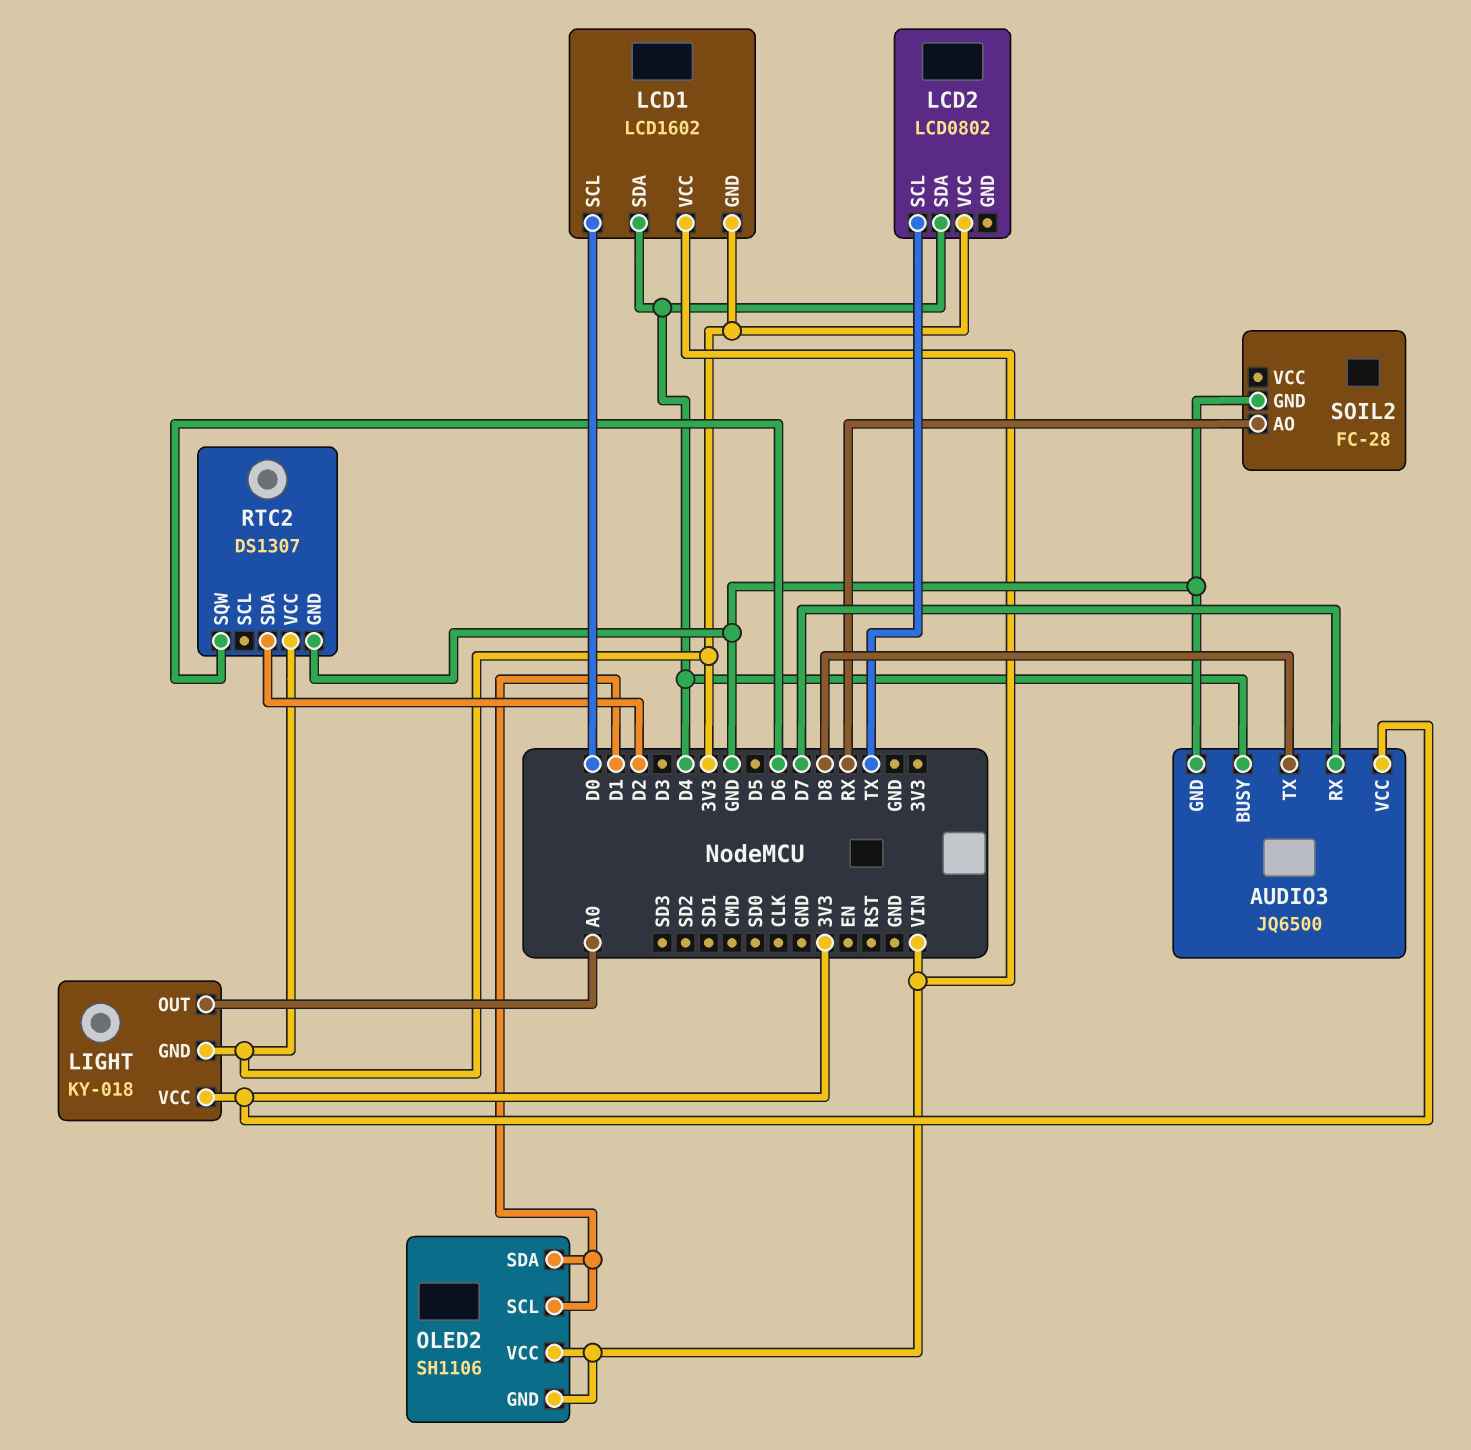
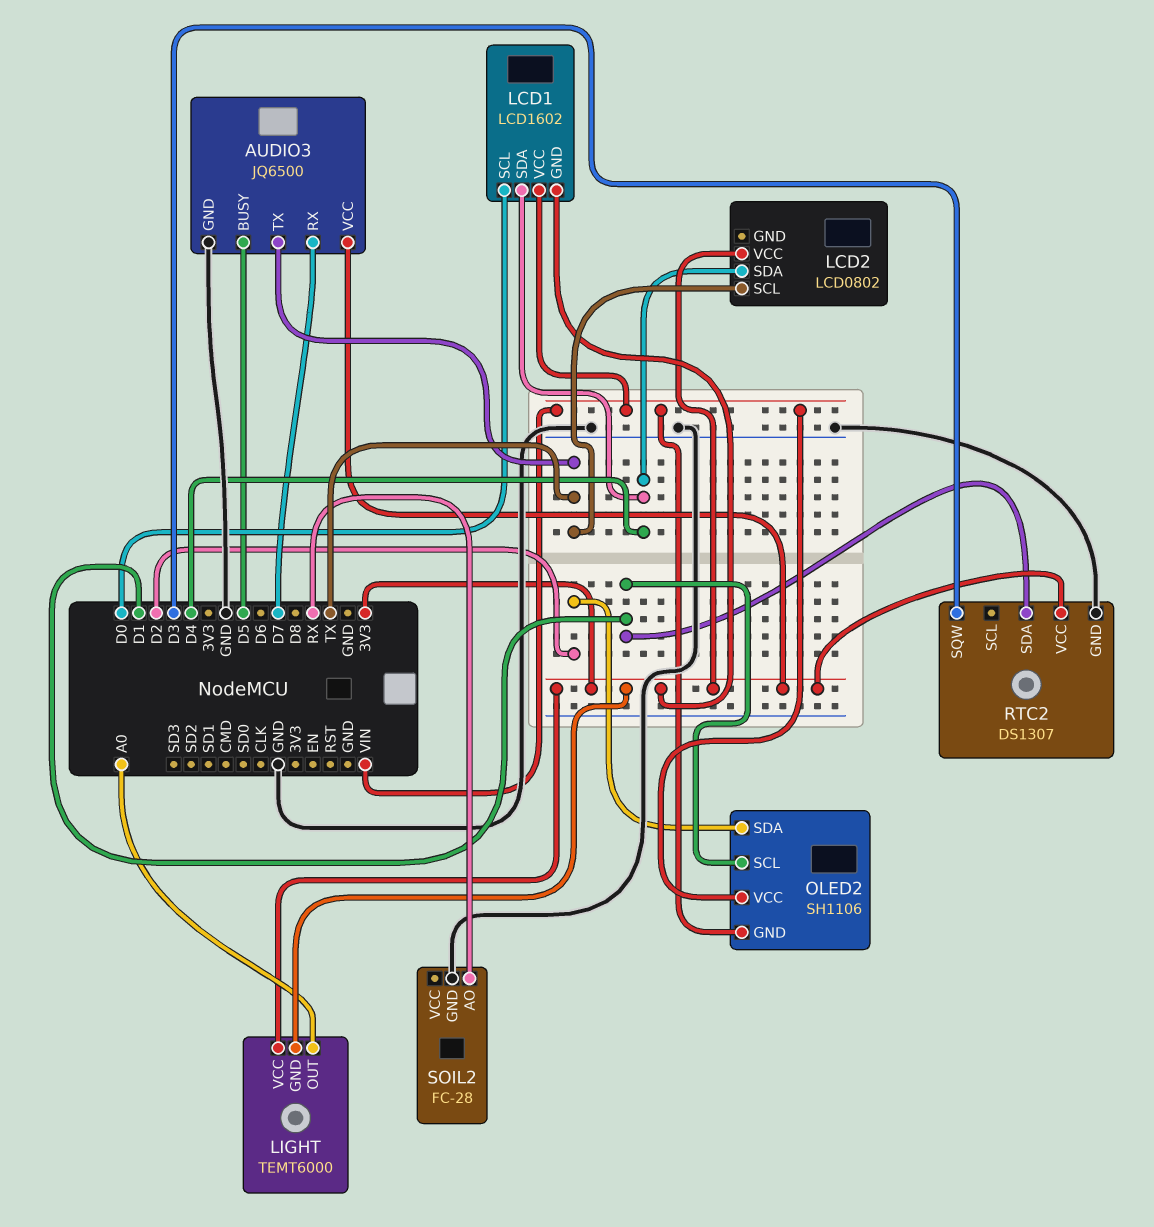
AUDIO3 pin BUSY: D4 -> D5
AUDIO3 pin TX: D8 -> TX
LIGHT: KY-018 -> TEMT6000
OLED2 pin SDA: D1 -> D2
RTC2 pin SDA: D2 -> D1
RTC2 pin SQW: D6 -> D3

